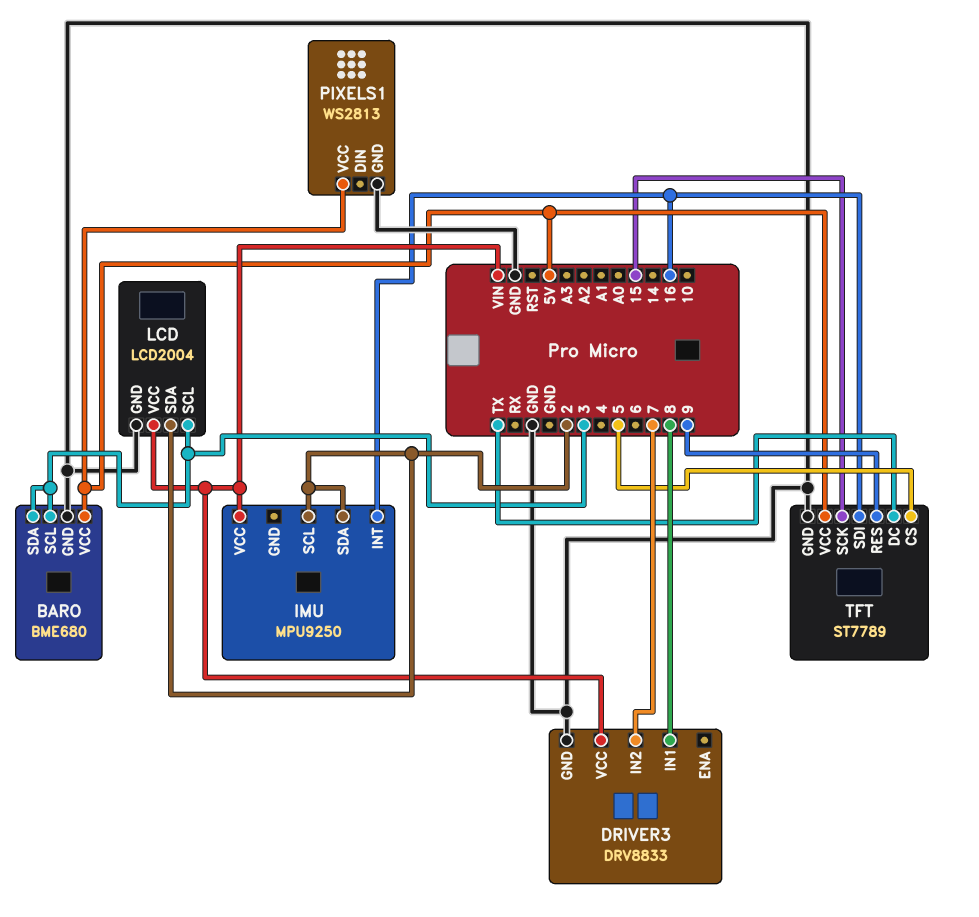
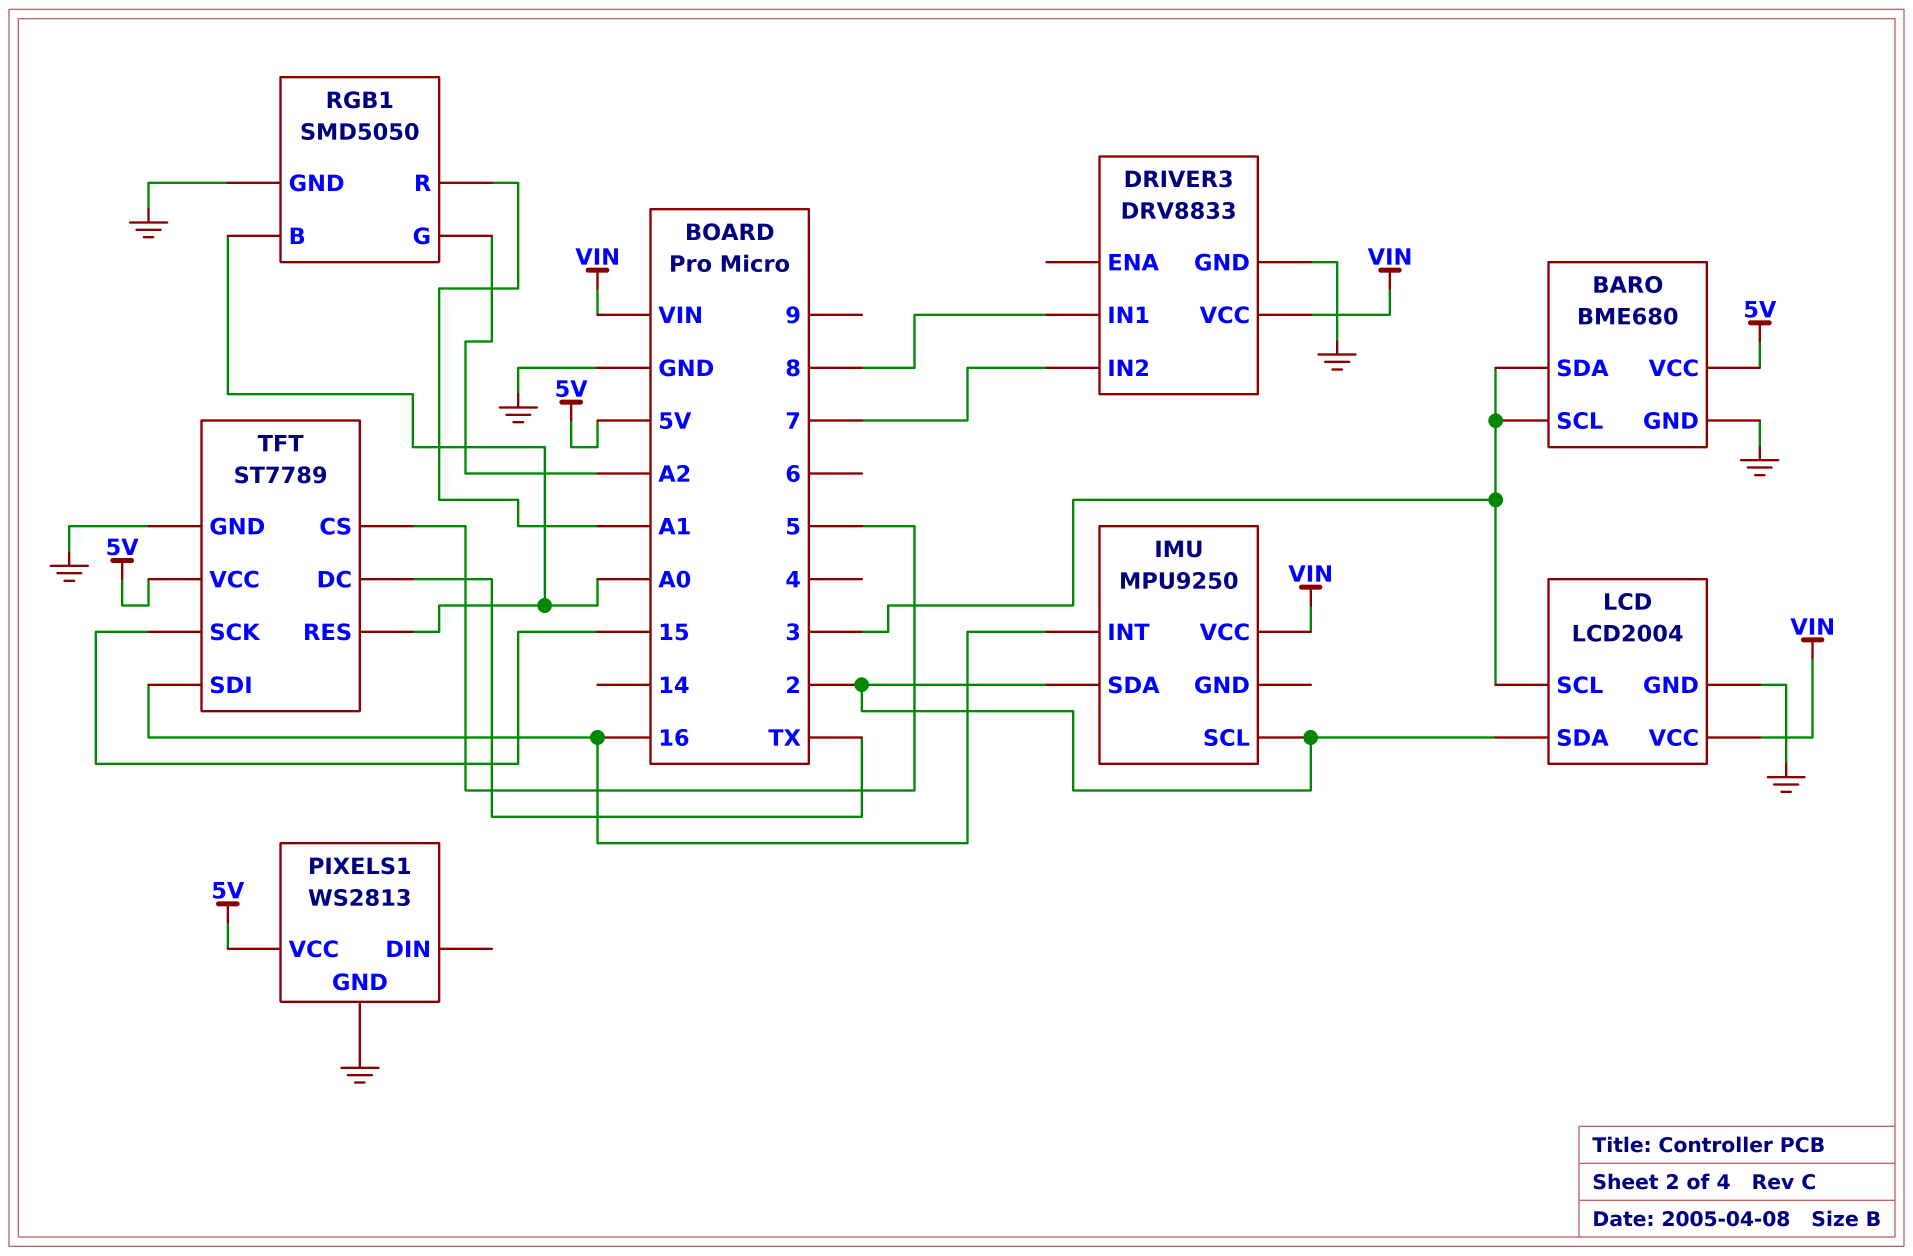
RGB1: none -> SMD5050
RGB1 pin B: none -> A0
RGB1 pin G: none -> A2
RGB1 pin GND: none -> GND
RGB1 pin R: none -> A1
TFT pin RES: 9 -> A0

